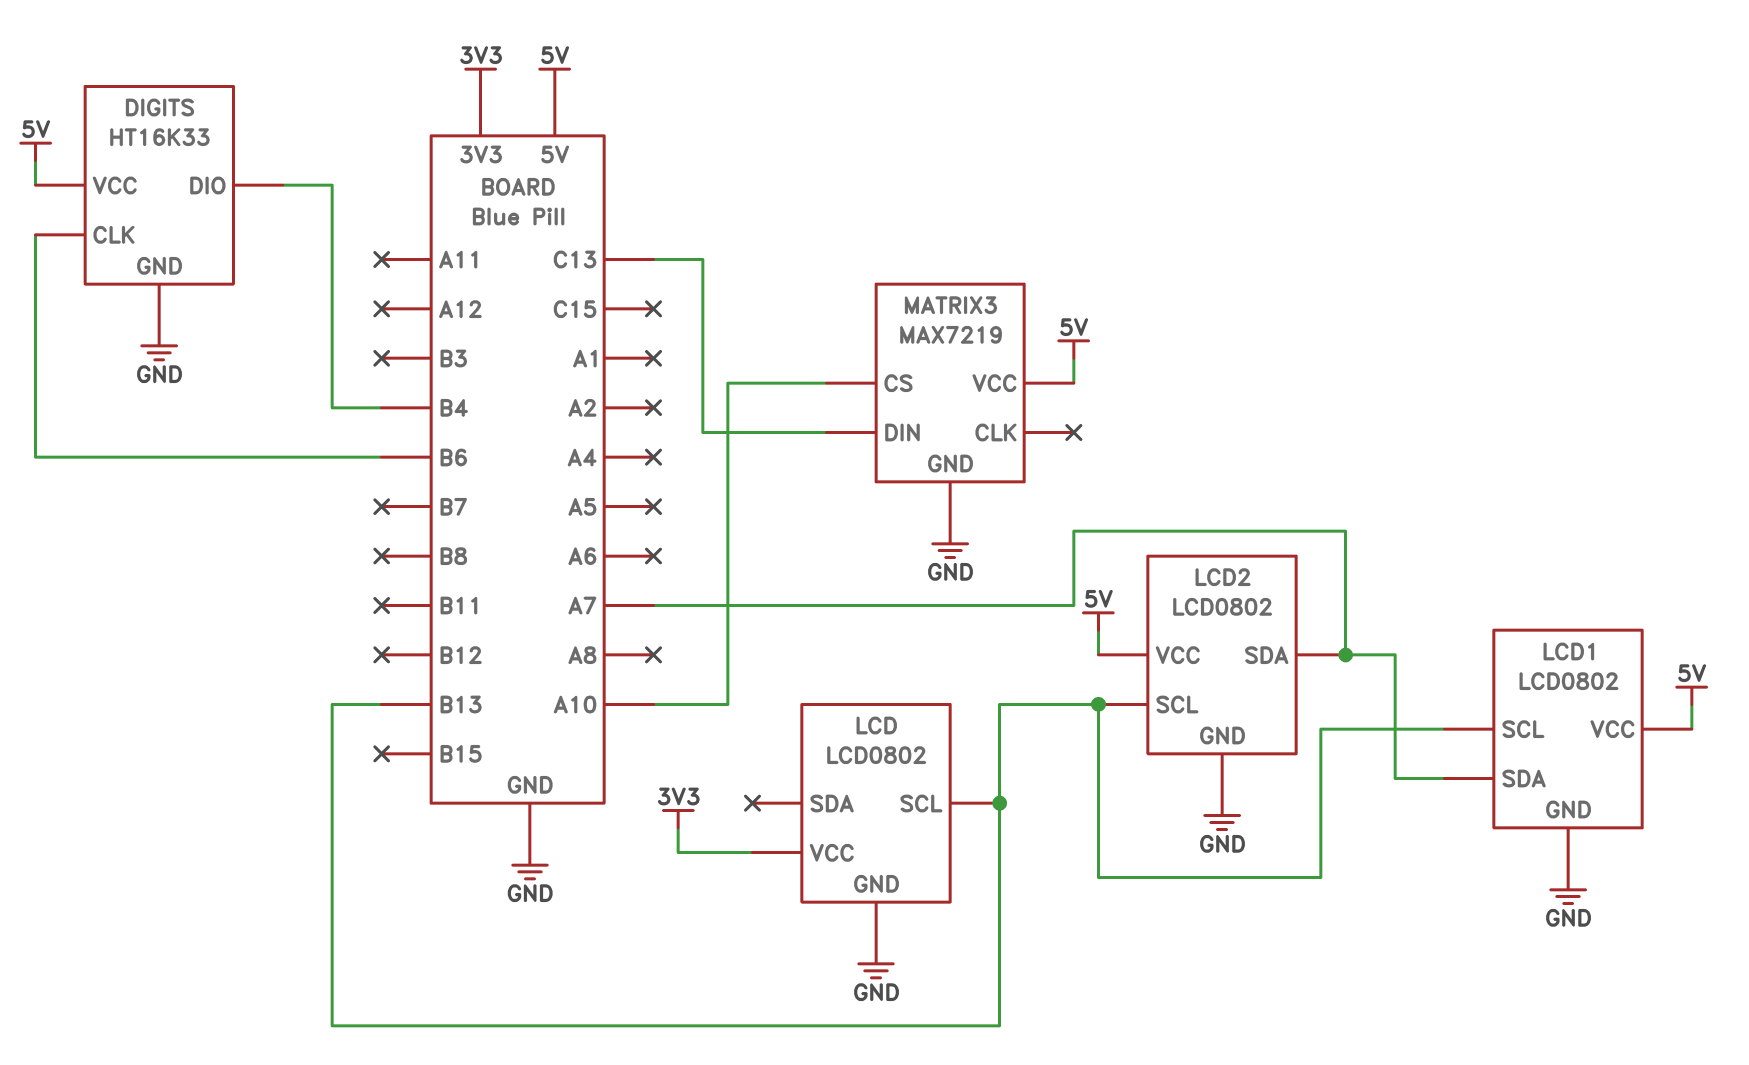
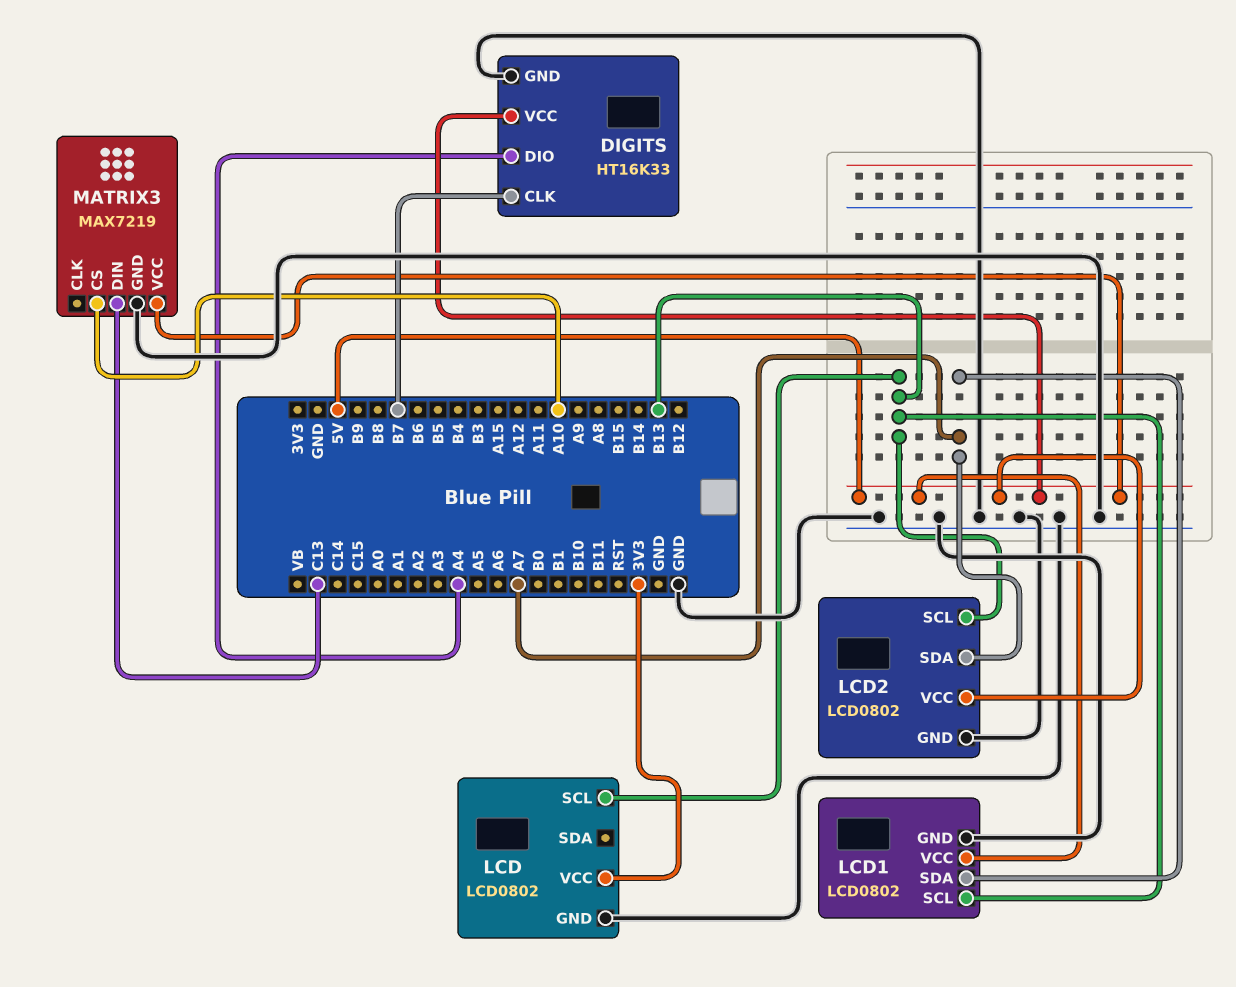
DIGITS pin CLK: B6 -> B7
DIGITS pin DIO: B4 -> A4

